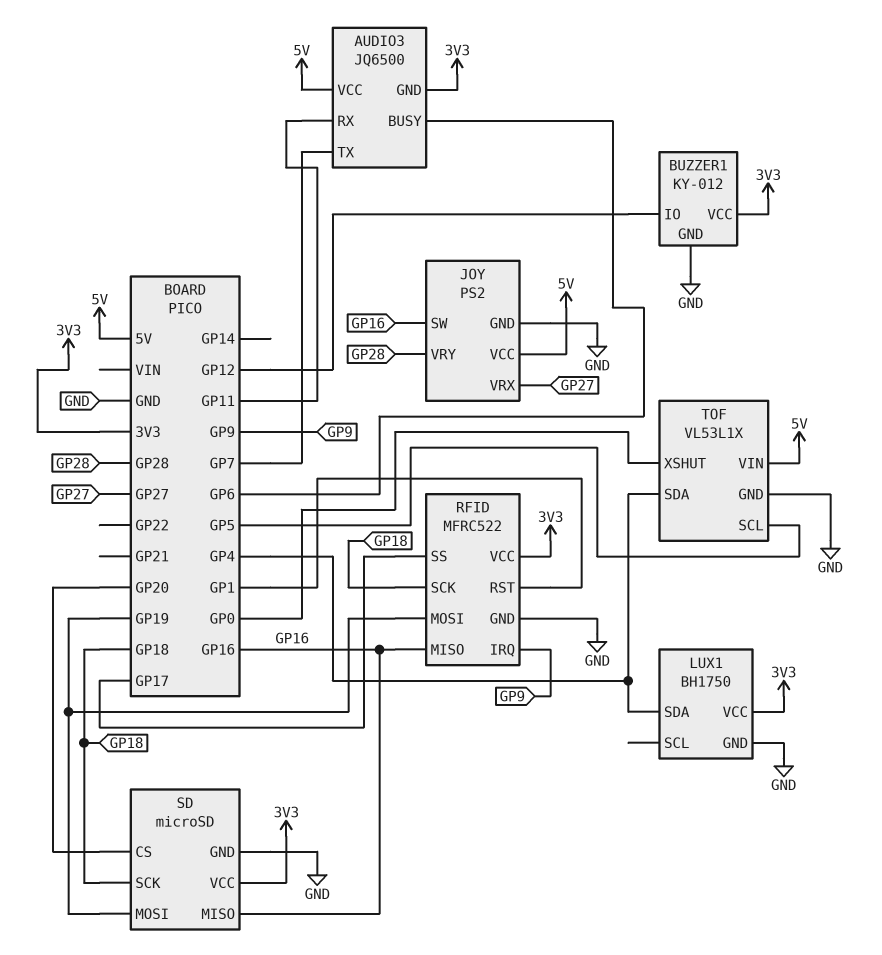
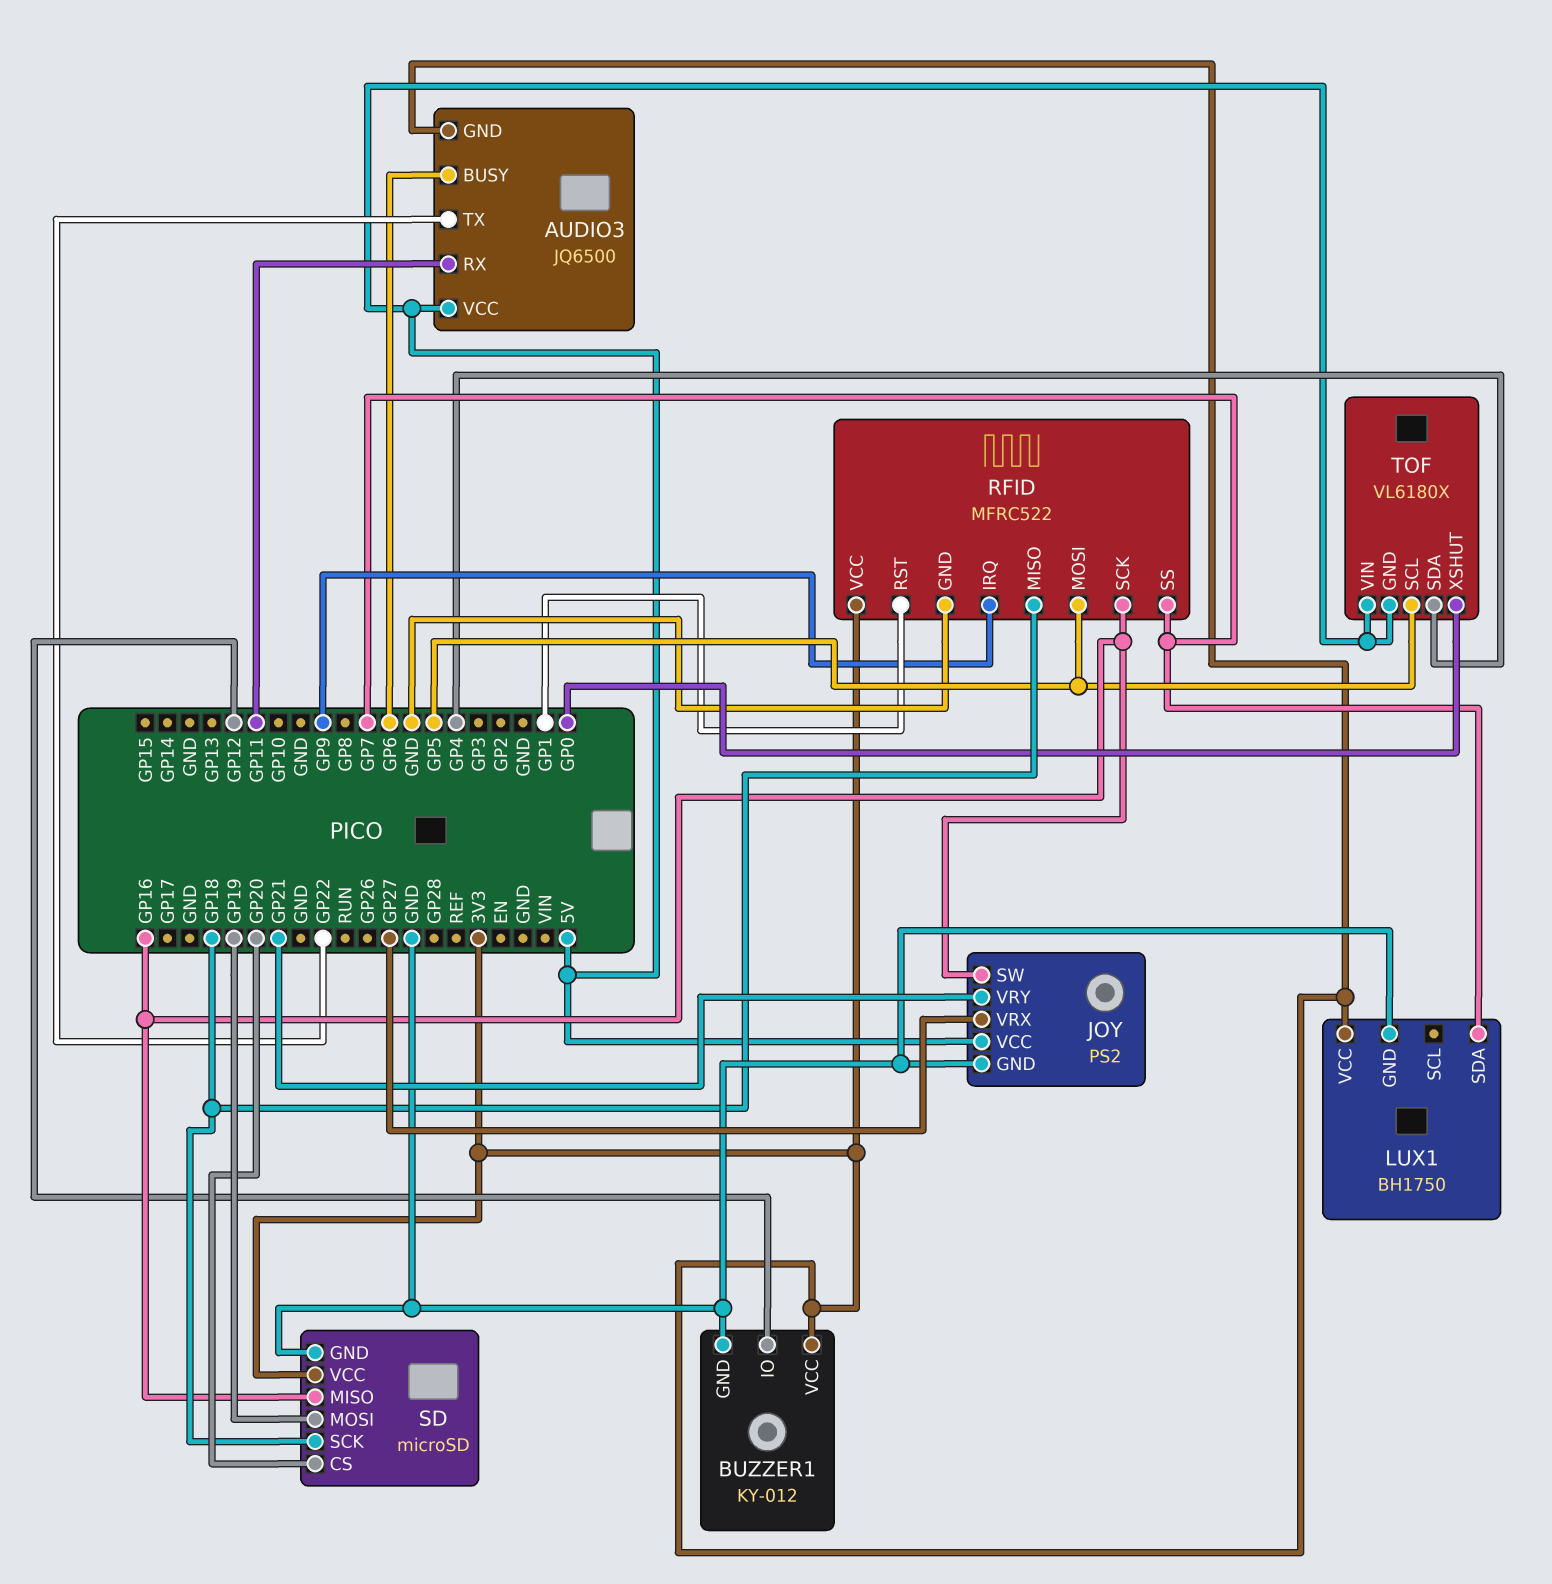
AUDIO3 pin TX: GP7 -> GP22
JOY pin VRY: GP28 -> GP21
LUX1 pin SDA: GP4 -> GP7
RFID pin MISO: GP16 -> GP18
RFID pin MOSI: GP19 -> GP5
RFID pin SCK: GP18 -> GP16
RFID pin SS: GP17 -> GP7
TOF: VL53L1X -> VL6180X
TOF pin GND: GND -> 5V

